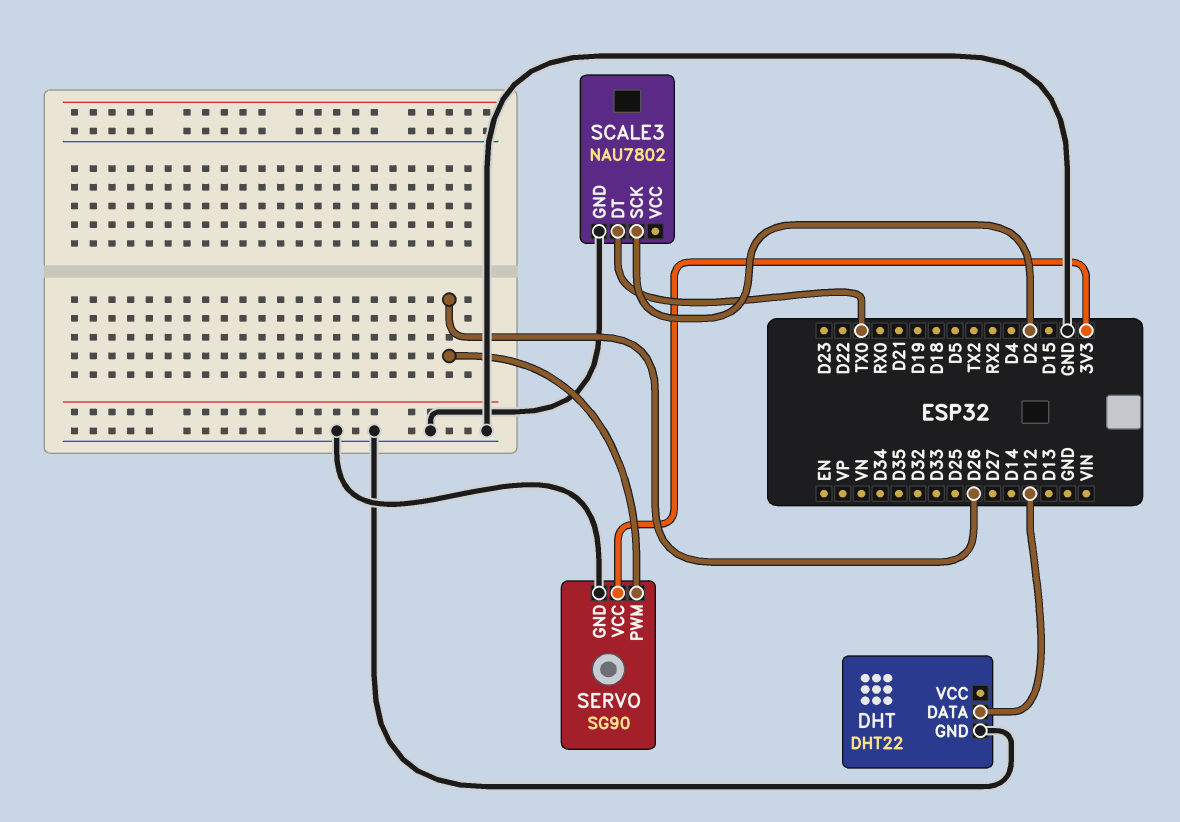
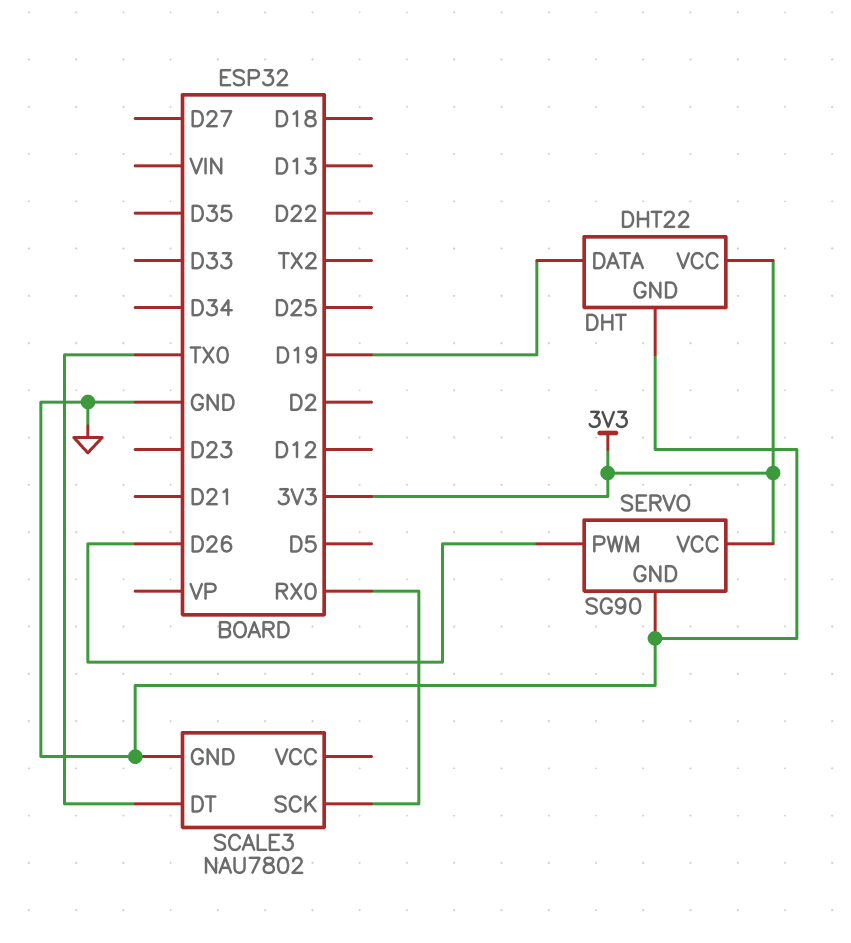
DHT pin DATA: D12 -> D19
DHT pin VCC: none -> 3V3
SCALE3 pin SCK: D2 -> RX0

